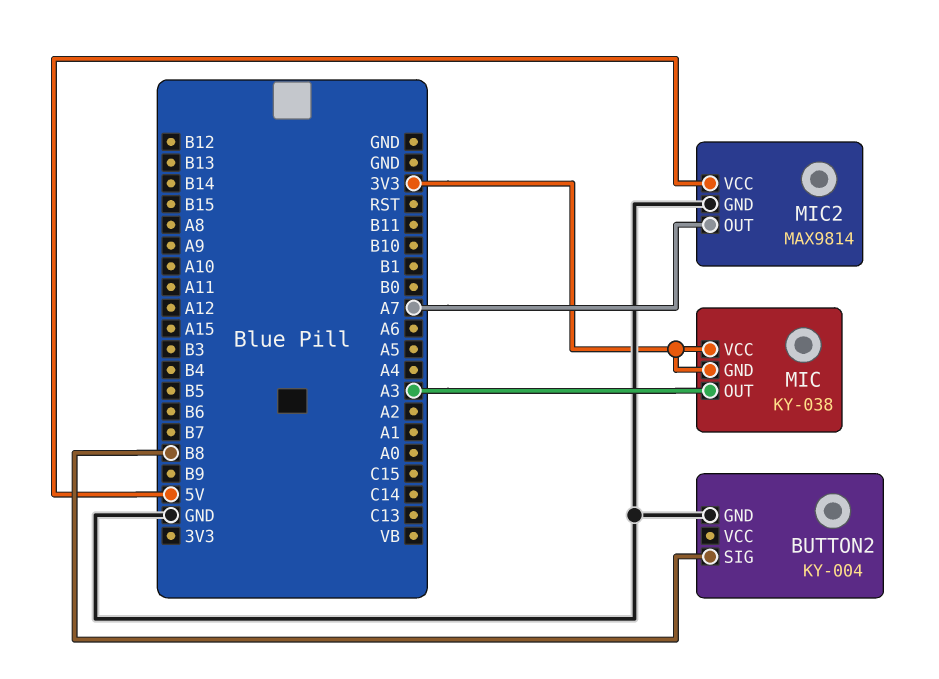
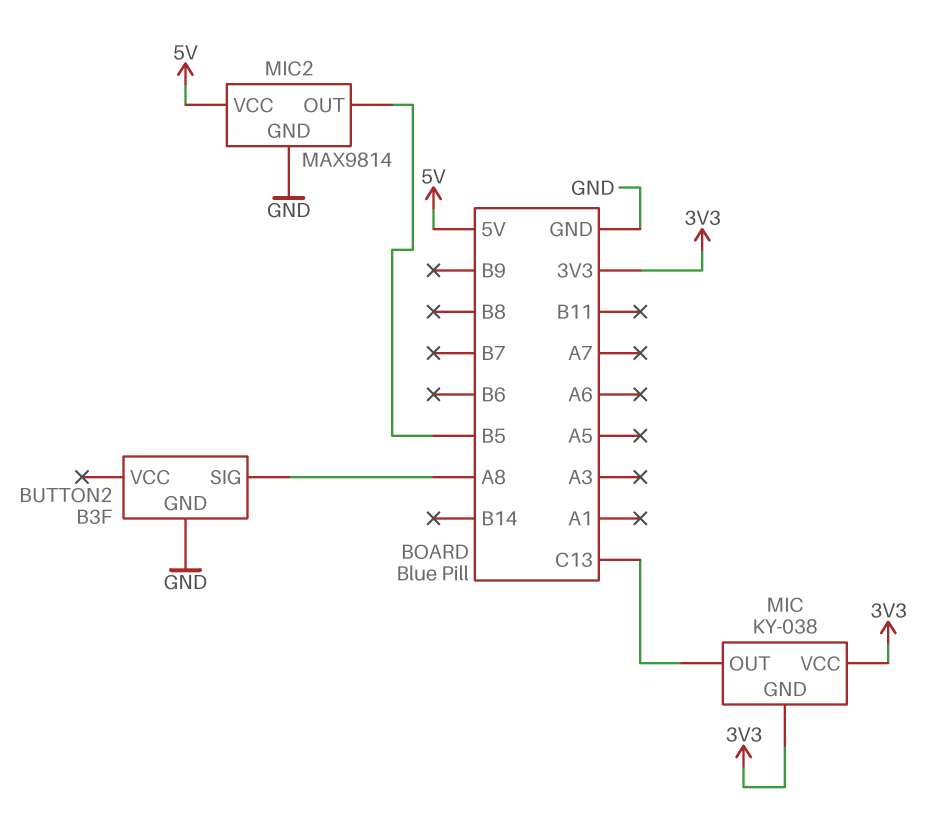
BUTTON2: KY-004 -> B3F
BUTTON2 pin SIG: B8 -> A8
MIC pin OUT: A3 -> C13
MIC2 pin OUT: A7 -> B5

